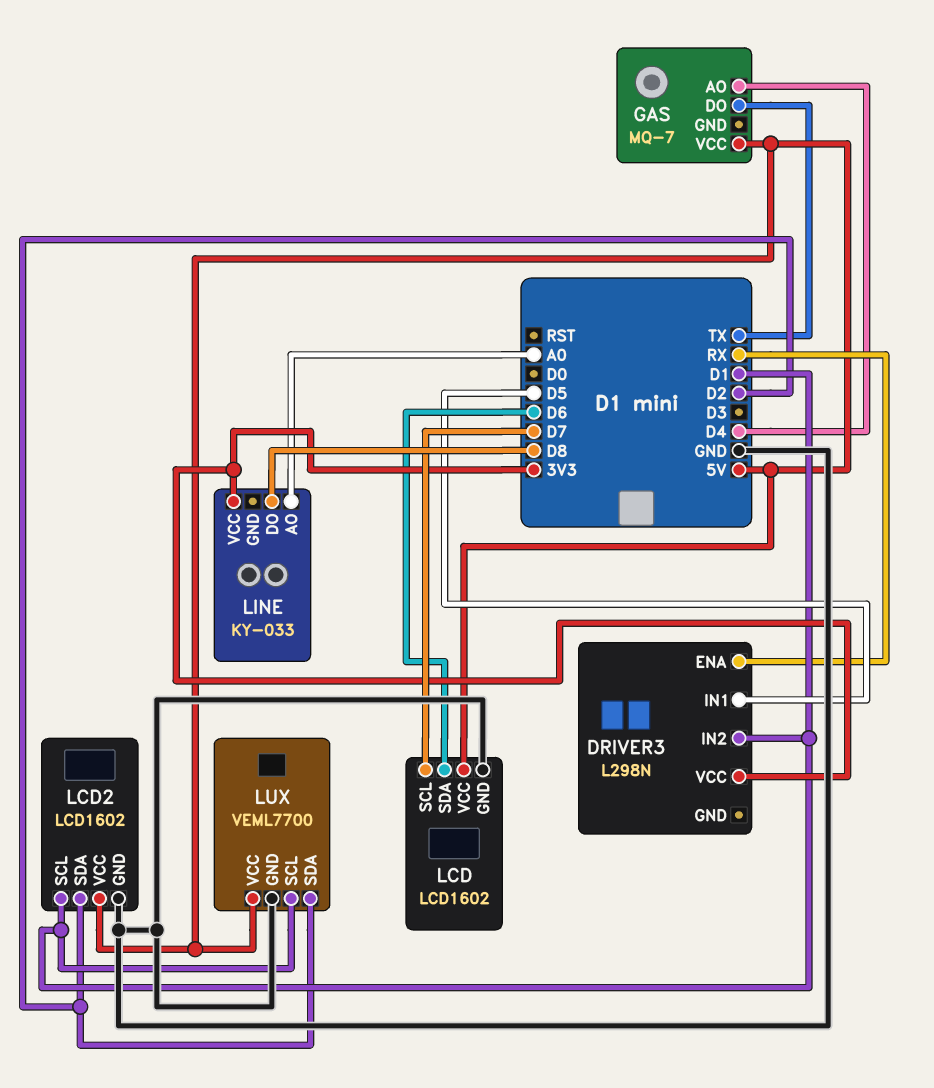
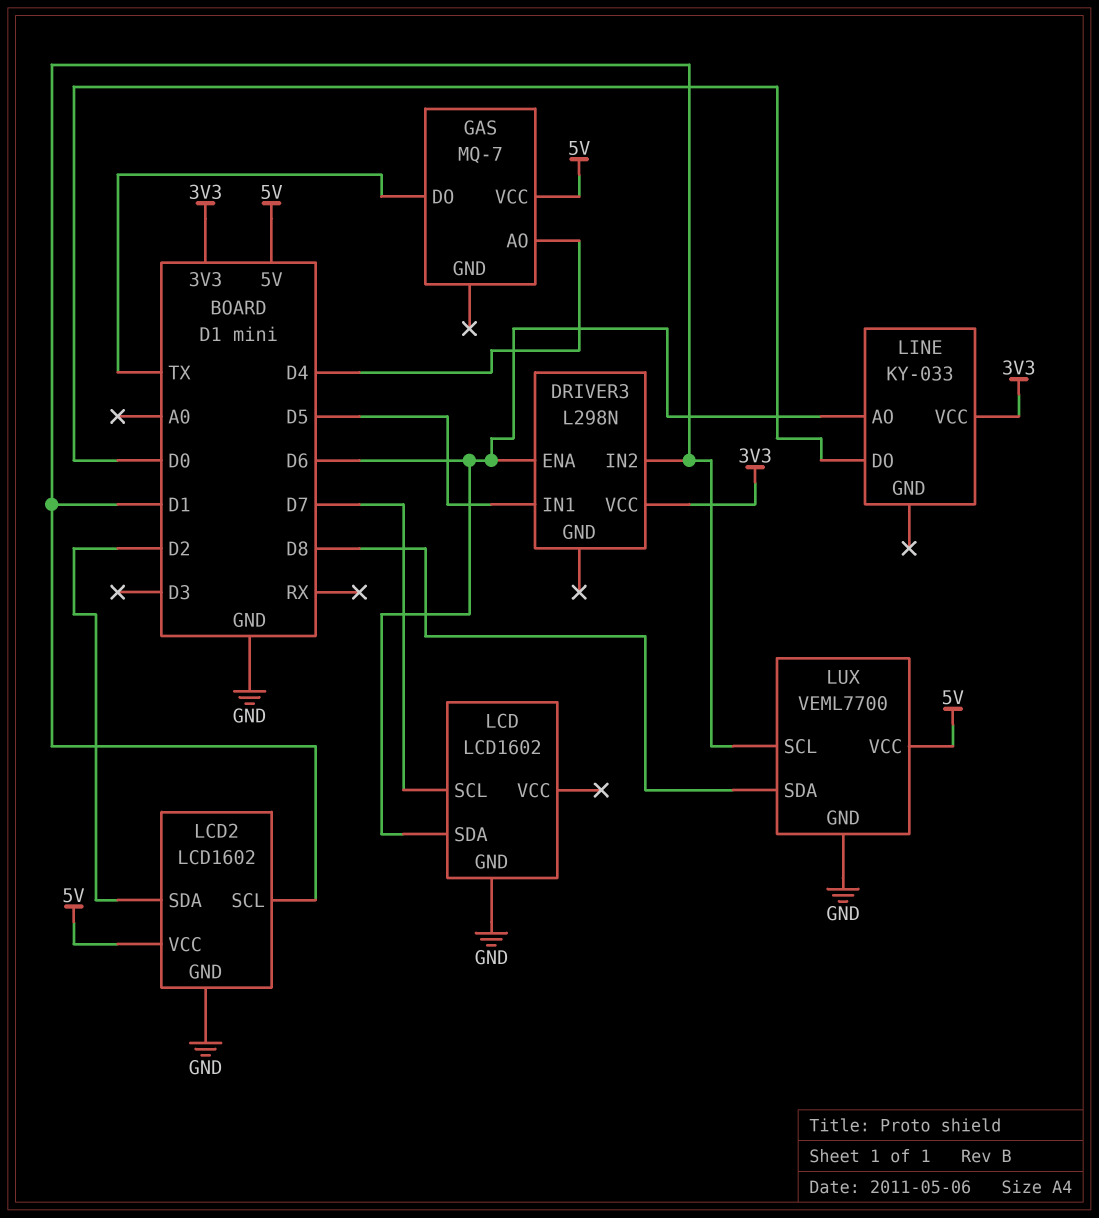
DRIVER3 pin ENA: RX -> D6
LCD pin VCC: 5V -> none
LINE pin AO: A0 -> D6
LINE pin DO: D8 -> D0
LUX pin SDA: D2 -> D8

